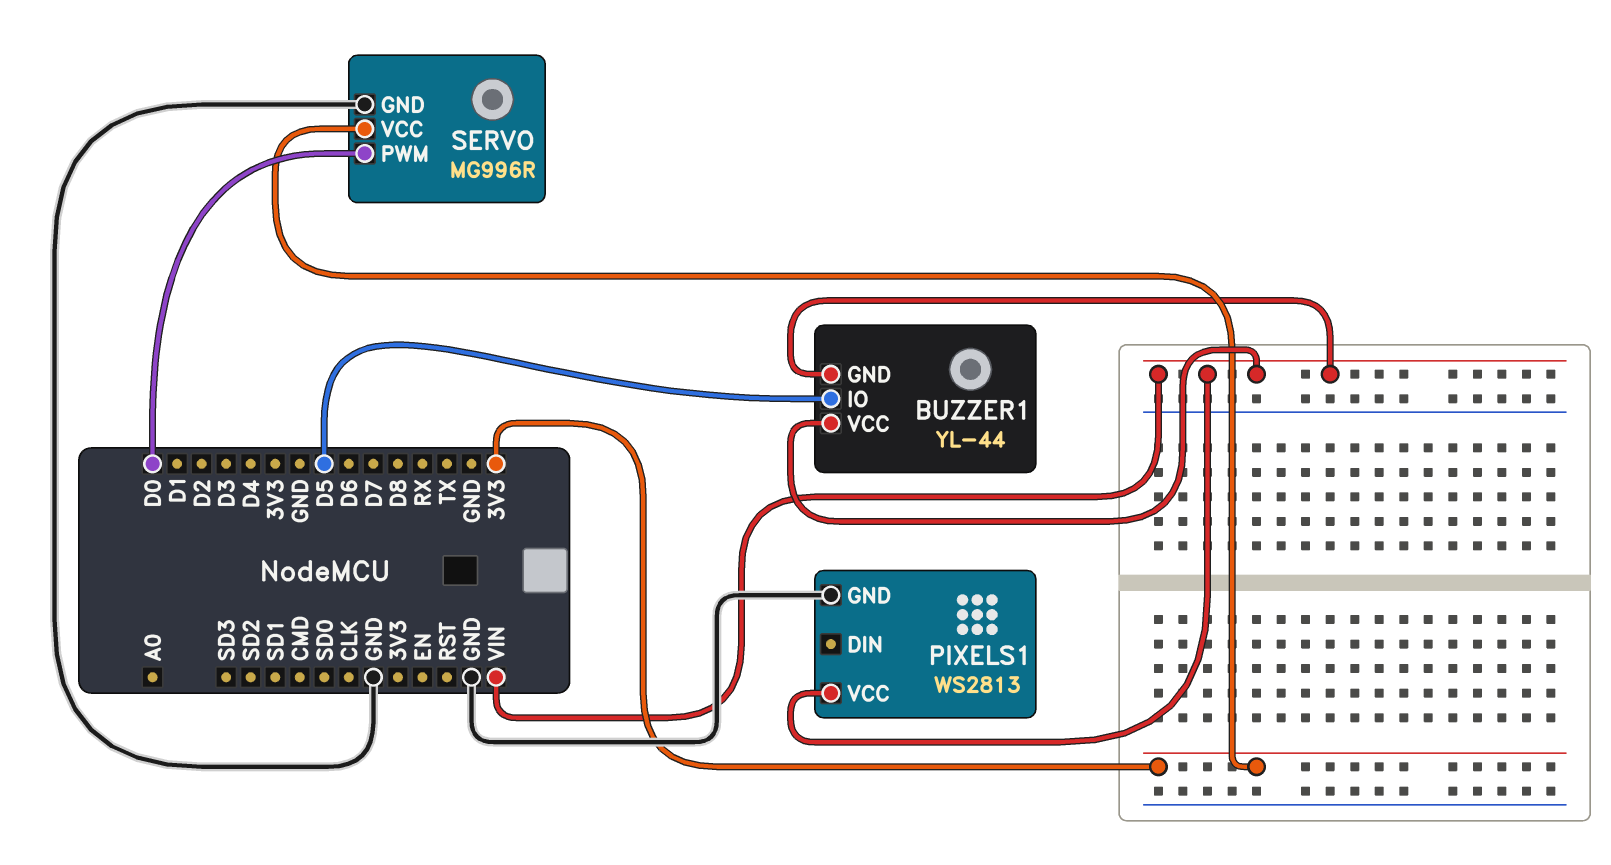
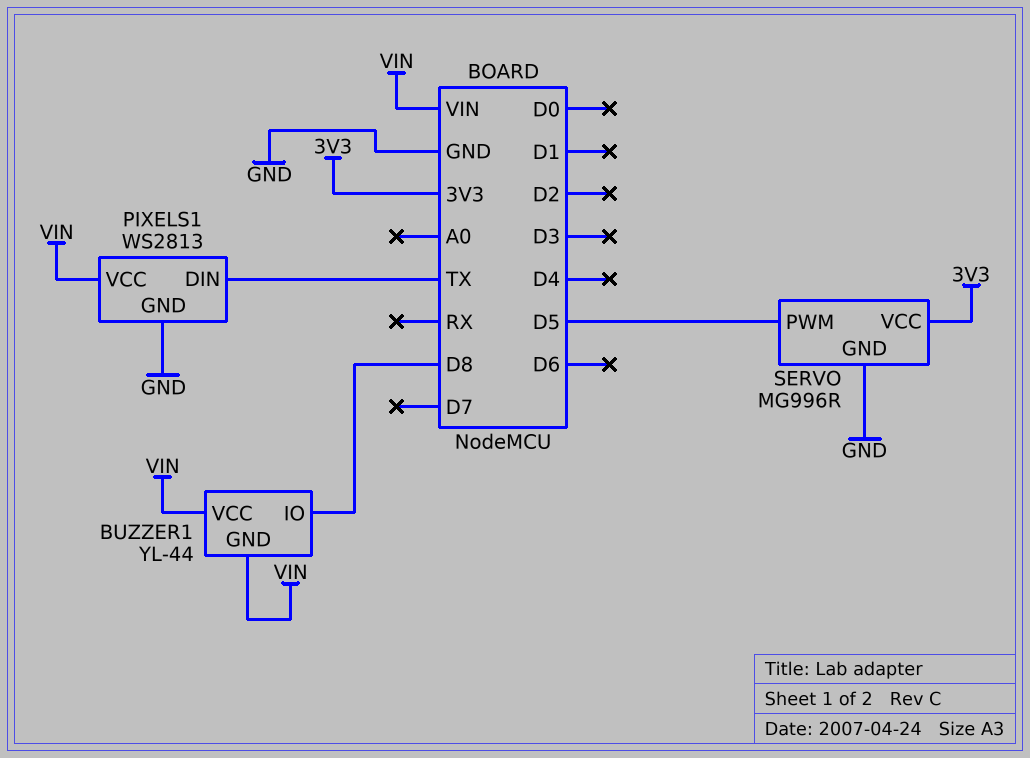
BUZZER1 pin IO: D5 -> D8
PIXELS1 pin DIN: none -> TX
SERVO pin PWM: D0 -> D5

